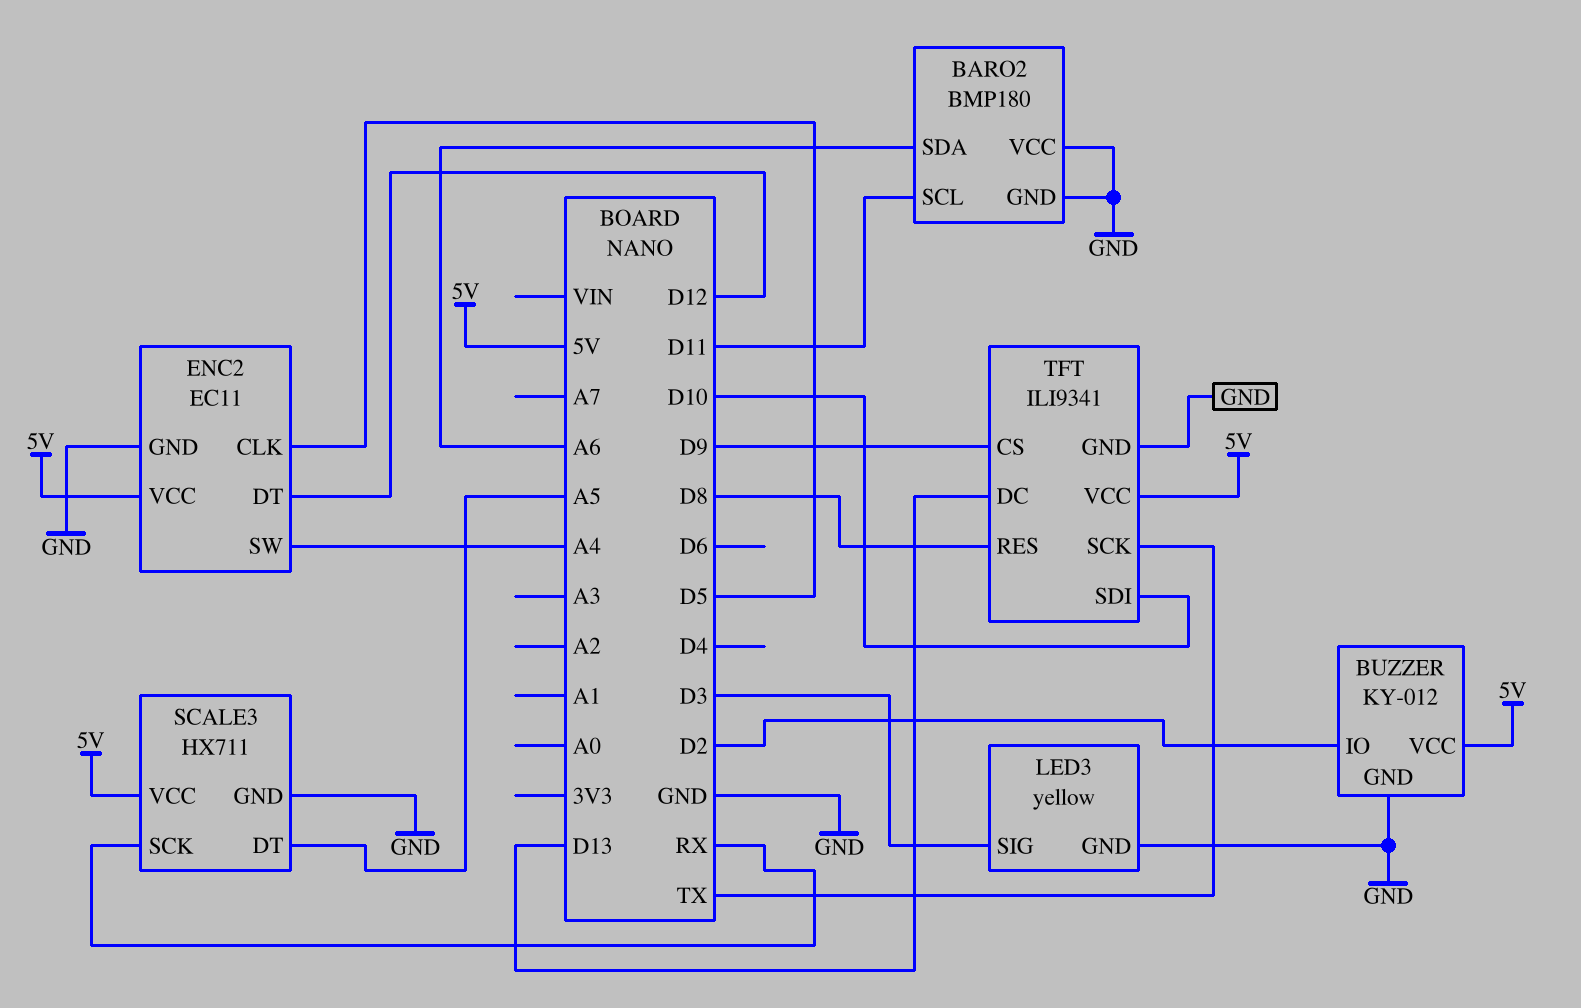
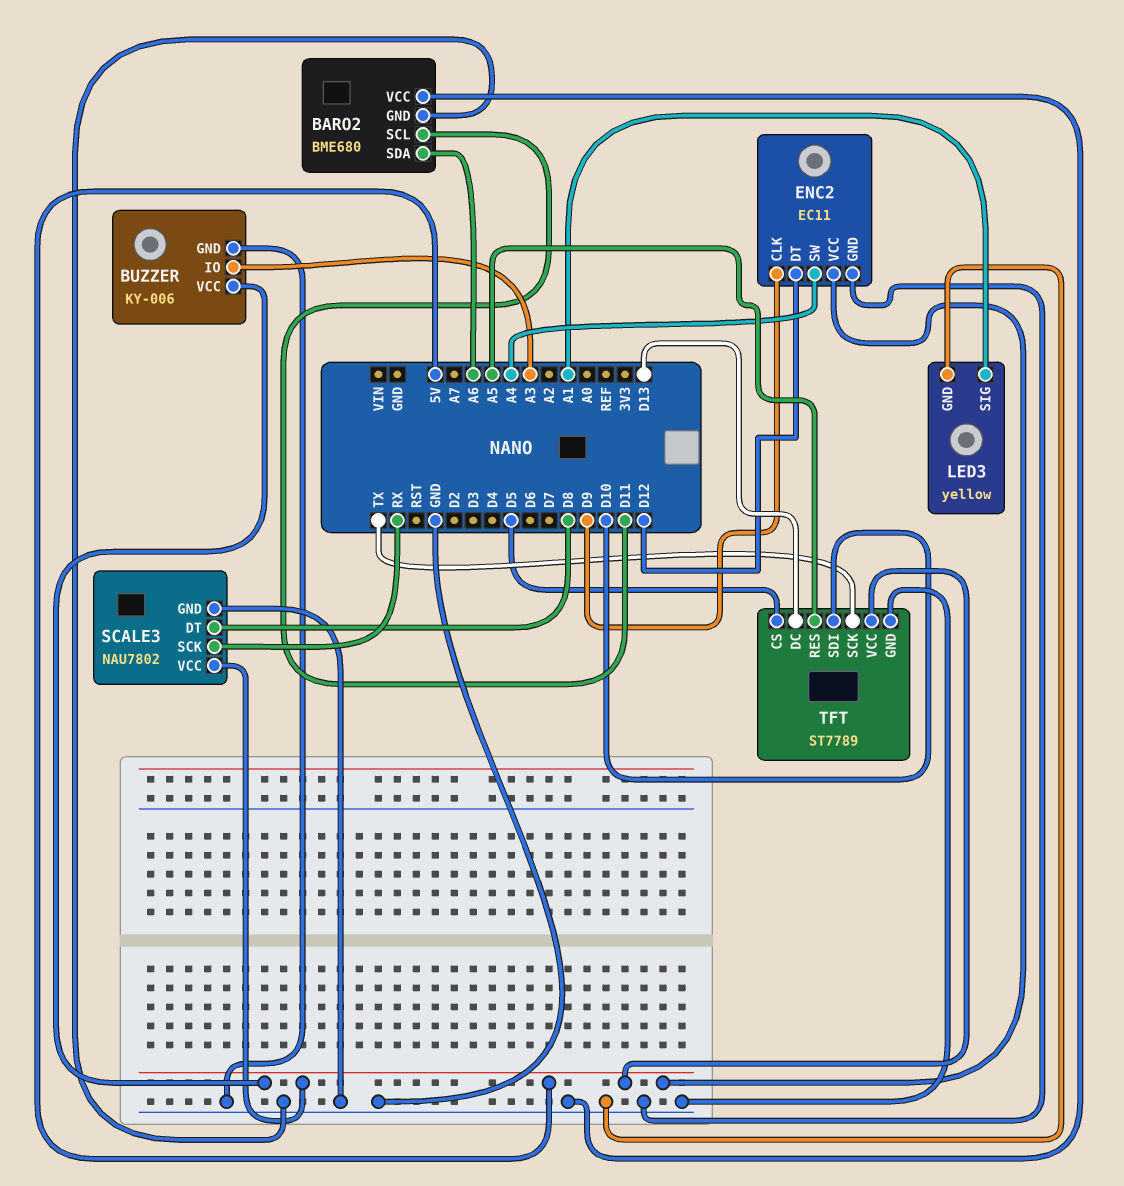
BARO2: BMP180 -> BME680
BUZZER: KY-012 -> KY-006
BUZZER pin IO: D2 -> A3
ENC2 pin CLK: D5 -> D9
LED3 pin SIG: D3 -> A1
SCALE3: HX711 -> NAU7802
SCALE3 pin DT: A5 -> D8
TFT: ILI9341 -> ST7789
TFT pin CS: D9 -> D5
TFT pin RES: D8 -> A5

